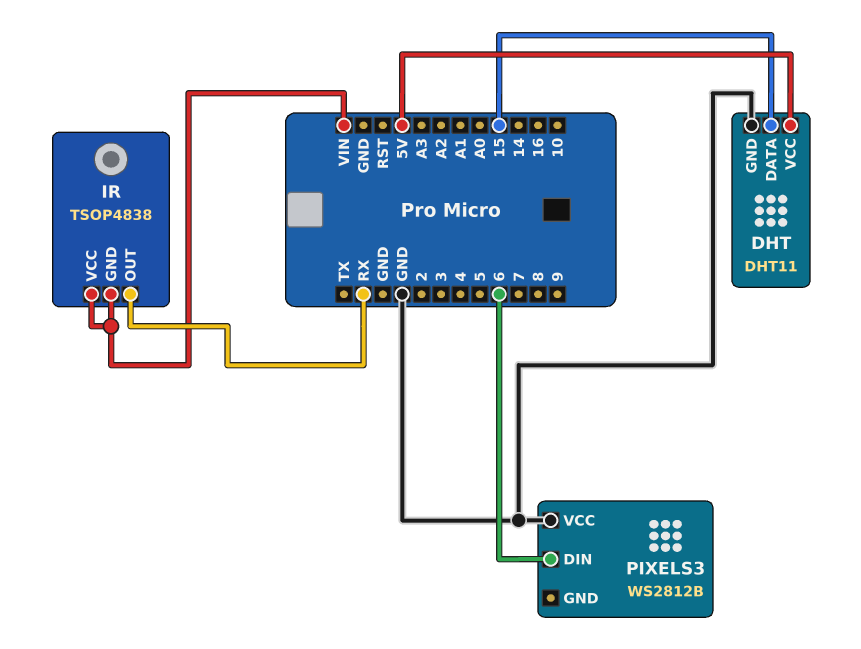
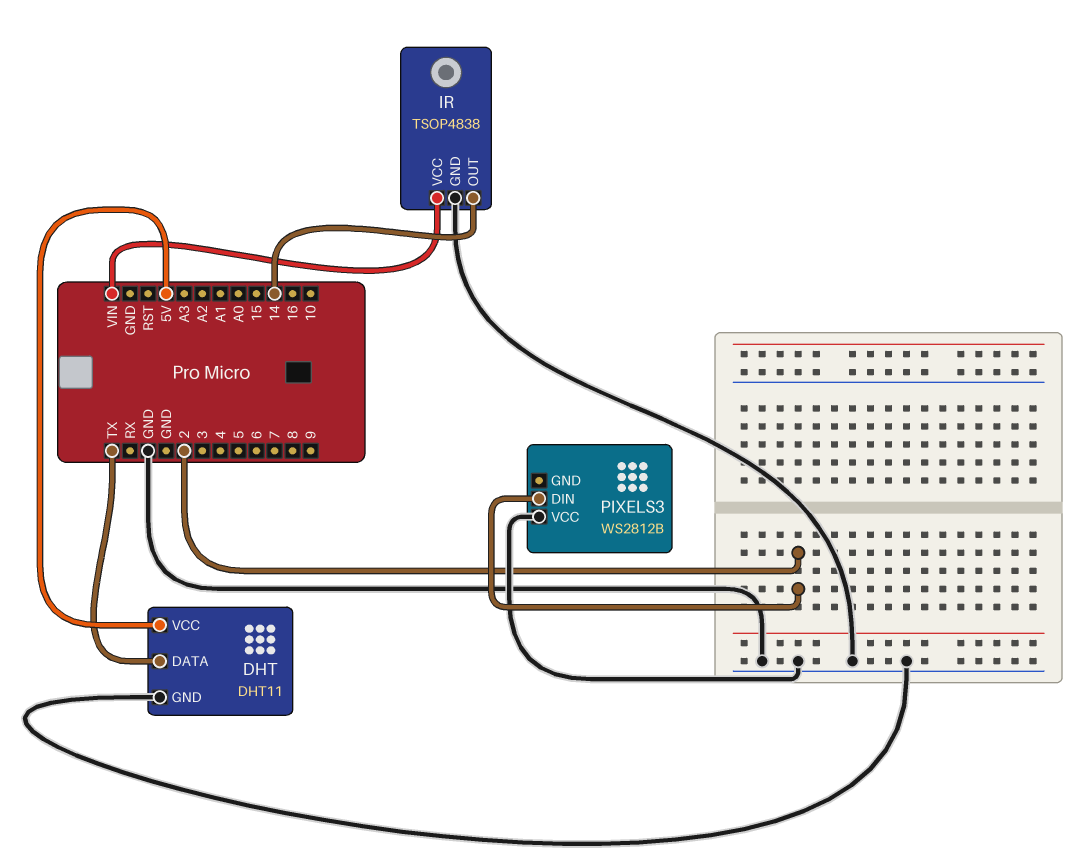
DHT pin DATA: 15 -> TX
IR pin GND: VIN -> GND
IR pin OUT: RX -> 14
PIXELS3 pin DIN: 6 -> 2

